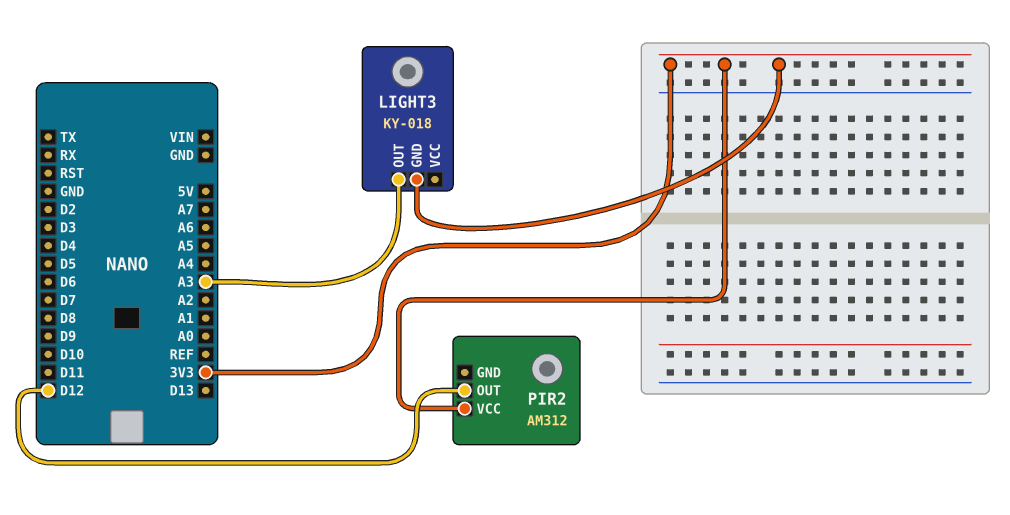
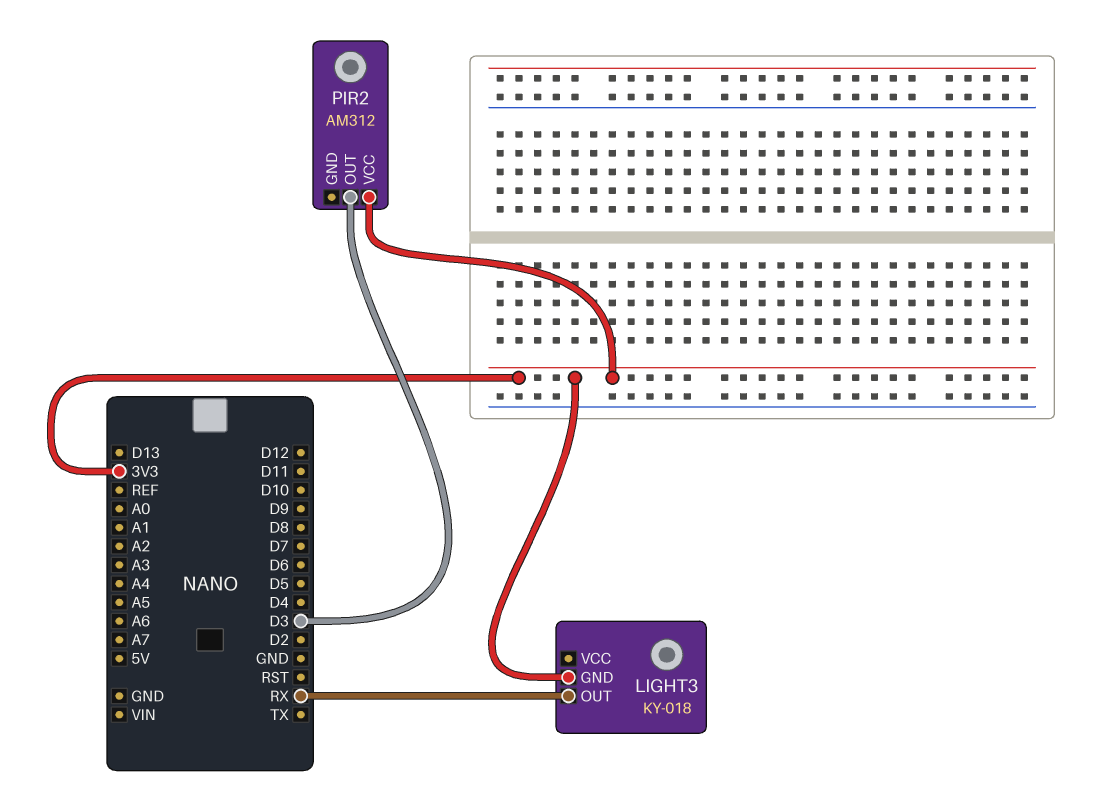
LIGHT3 pin OUT: A3 -> RX
PIR2 pin OUT: D12 -> D3

